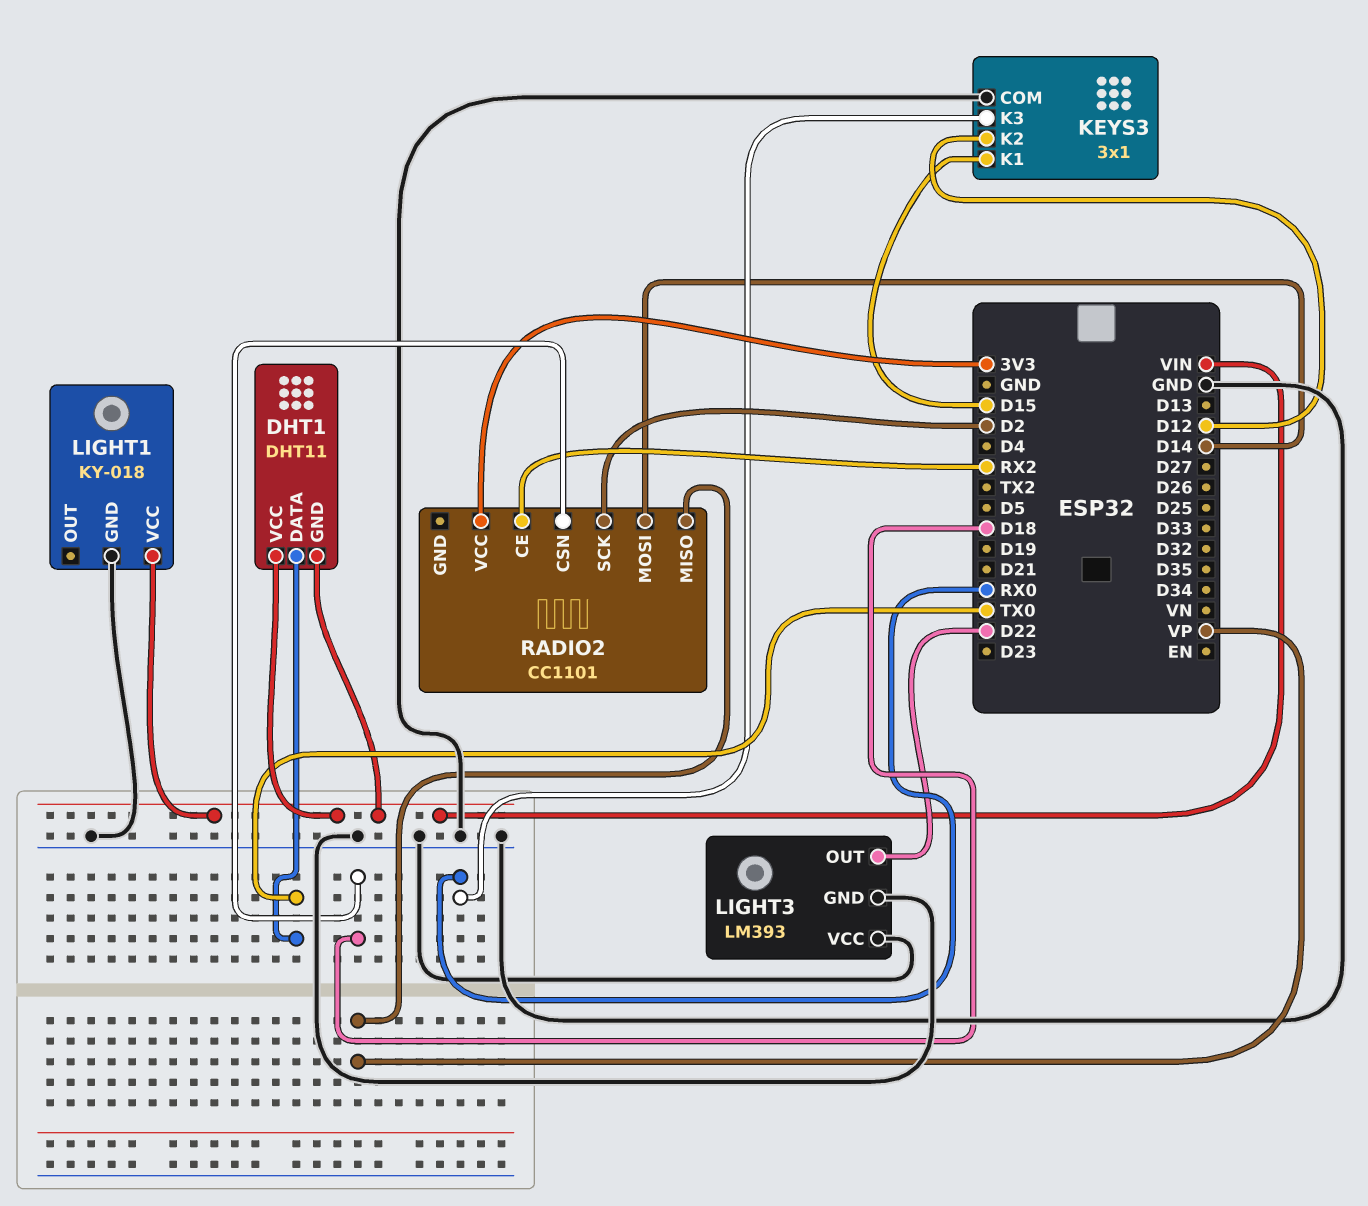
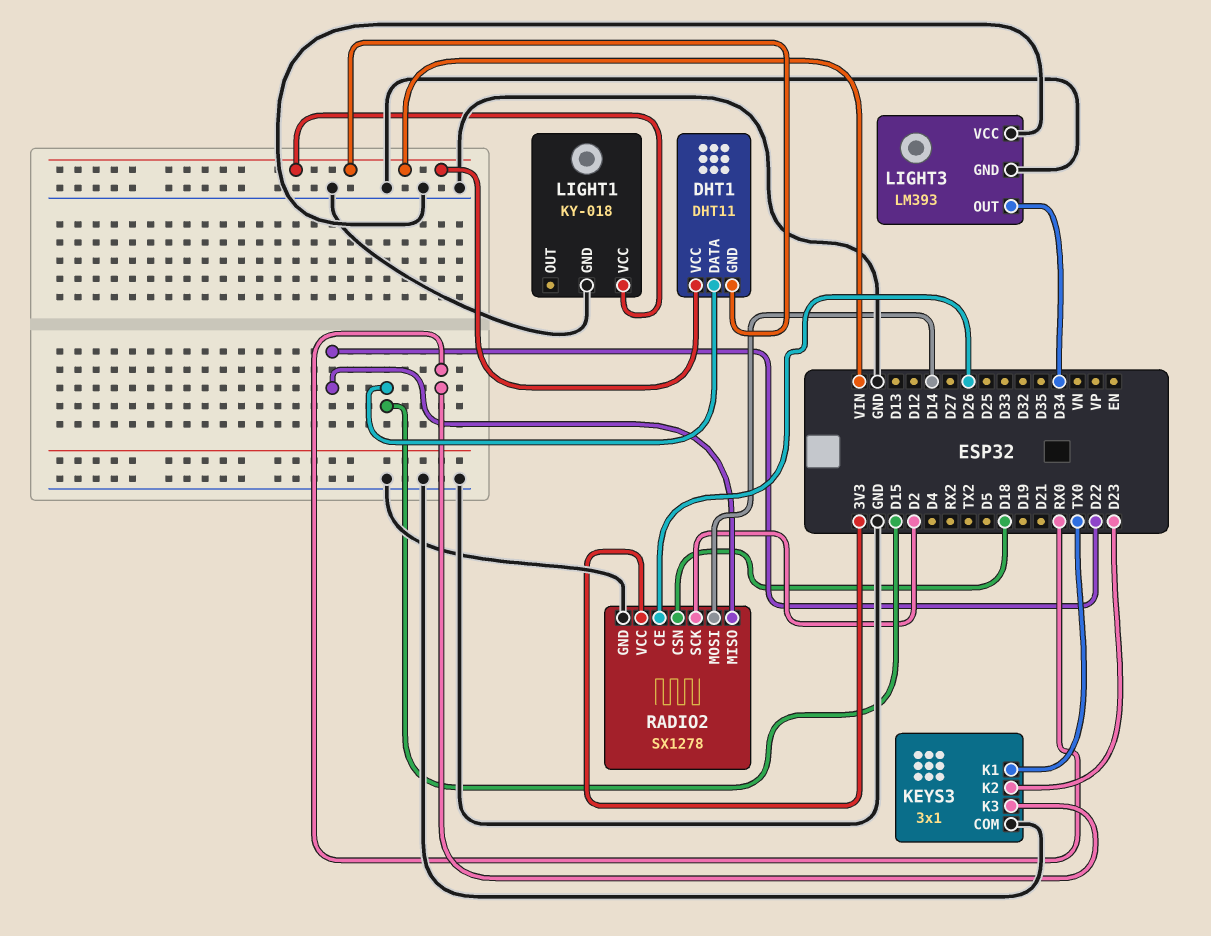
DHT1 pin DATA: TX0 -> D15
KEYS3 pin K1: D15 -> TX0
KEYS3 pin K2: D12 -> D23
LIGHT3 pin OUT: D22 -> D34
RADIO2: CC1101 -> SX1278
RADIO2 pin CE: RX2 -> D26
RADIO2 pin GND: none -> GND
RADIO2 pin MISO: VP -> D22

